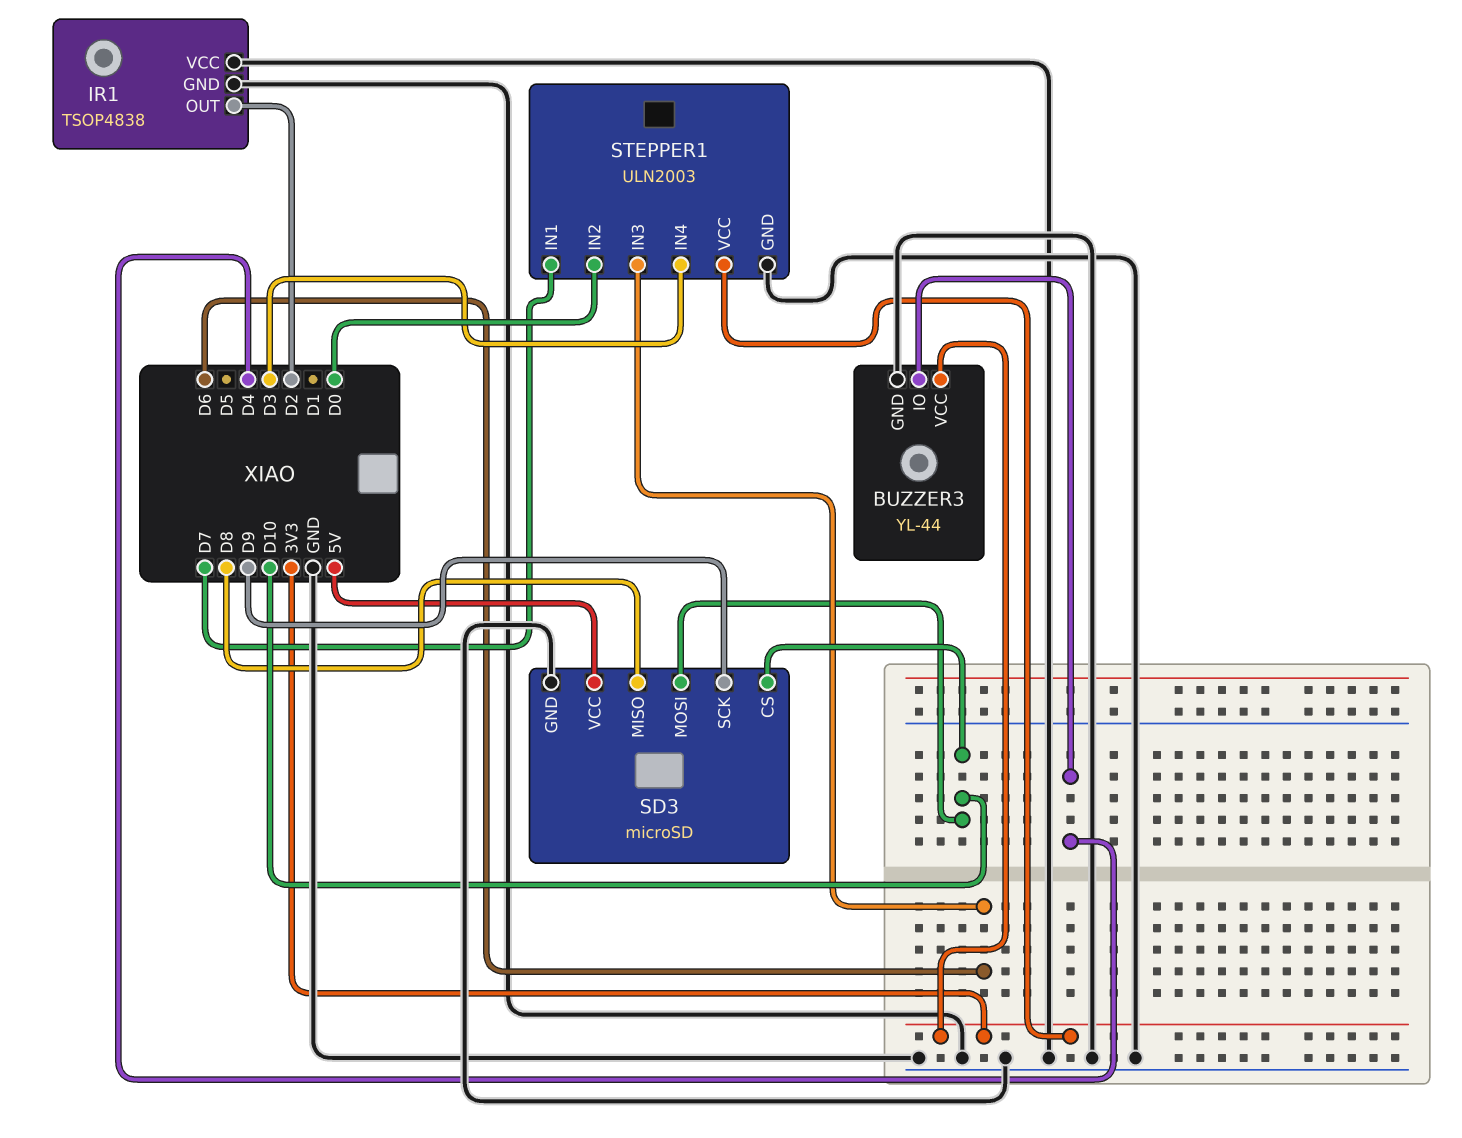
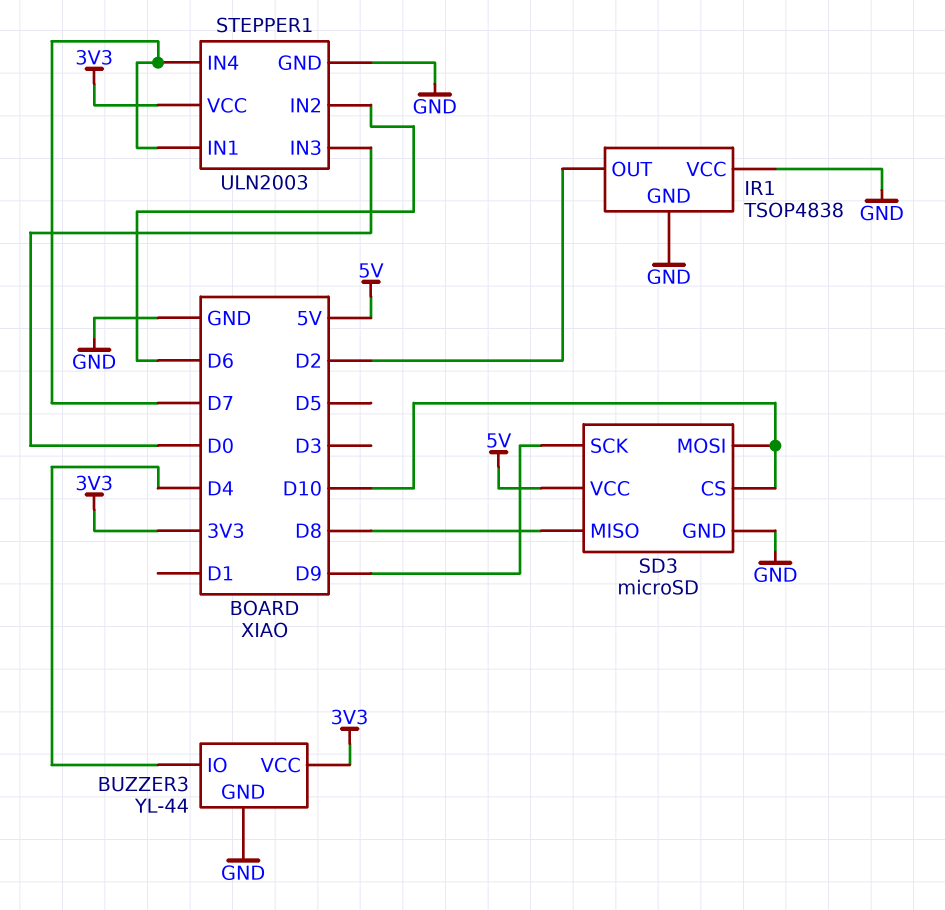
STEPPER1 pin IN2: D0 -> D6
STEPPER1 pin IN3: D6 -> D0
STEPPER1 pin IN4: D3 -> D7

